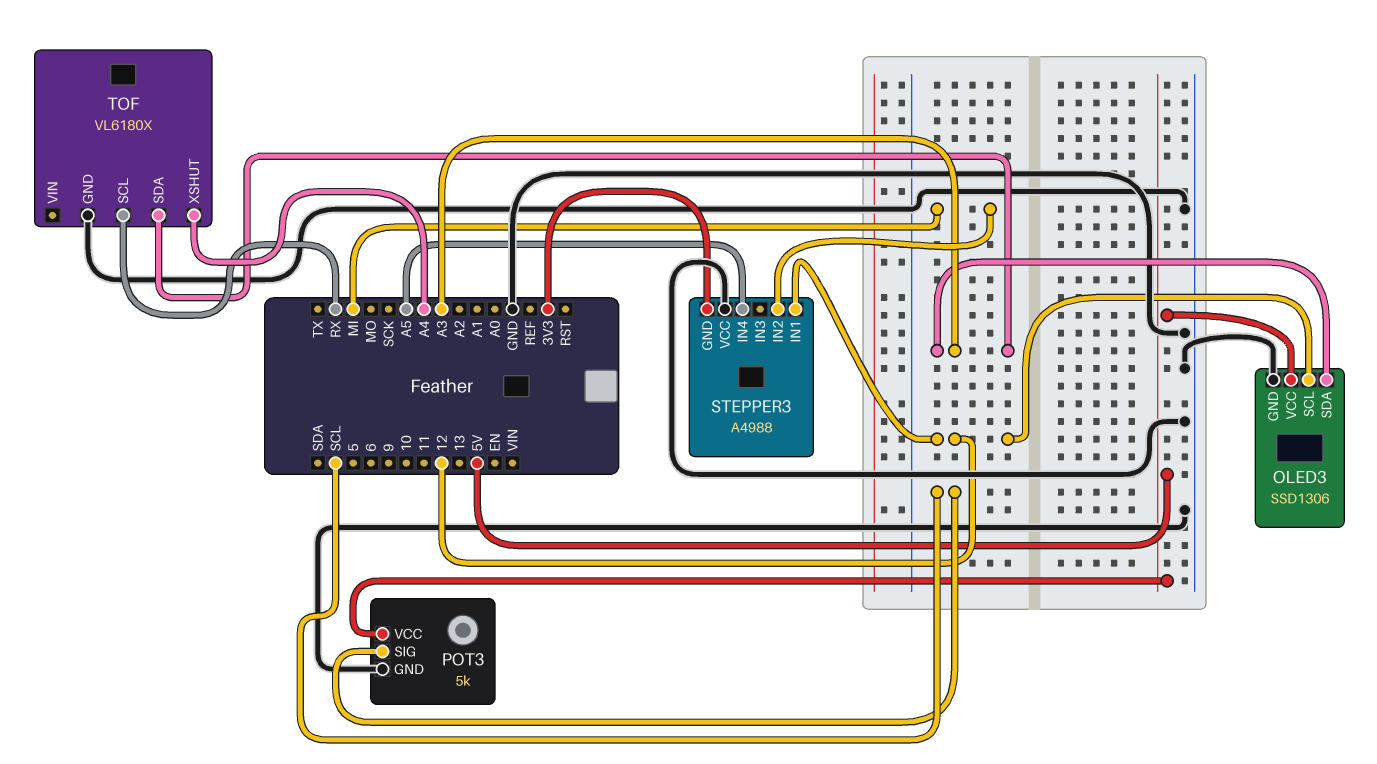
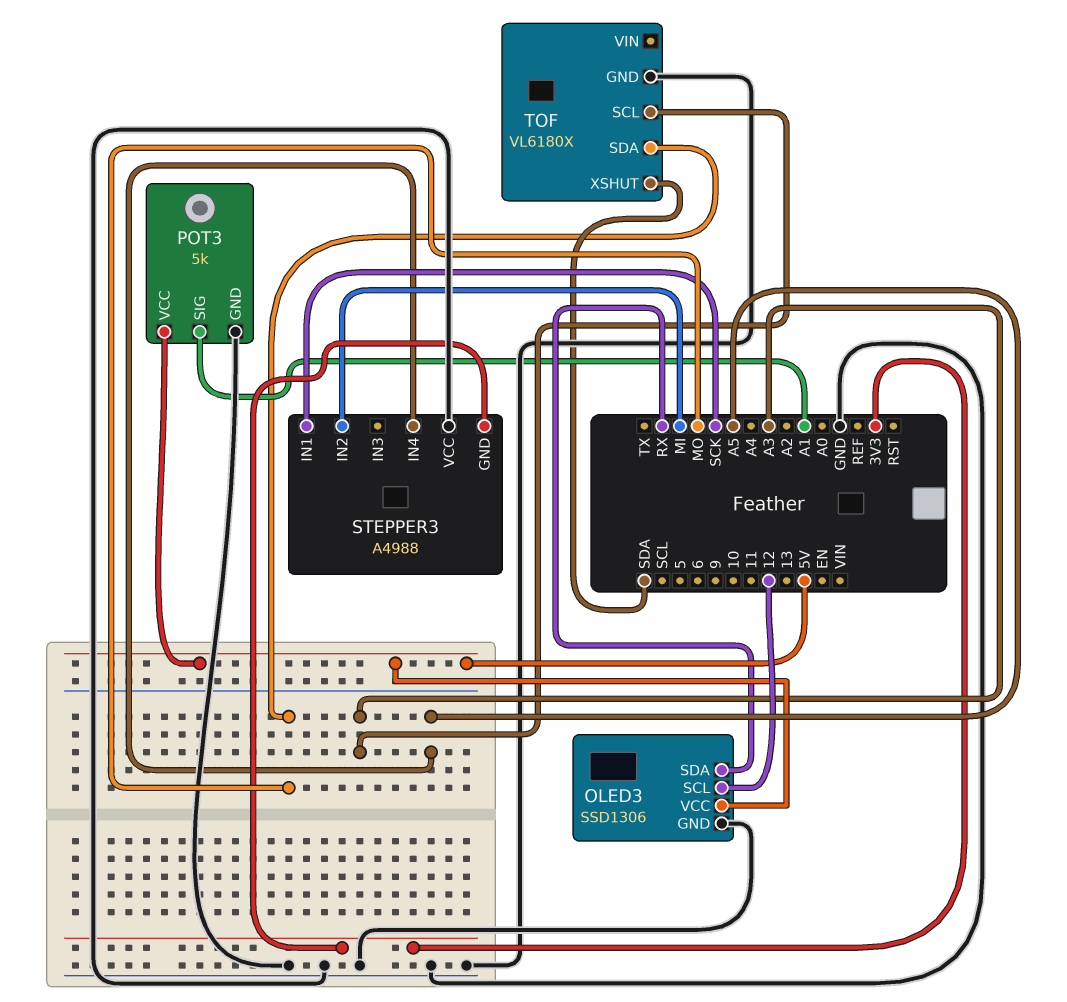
OLED3 pin SDA: A3 -> RX
POT3 pin SIG: SCL -> A1
STEPPER3 pin IN1: 12 -> SCK
TOF pin SCL: RX -> A3
TOF pin SDA: A3 -> MO
TOF pin XSHUT: A4 -> SDA

